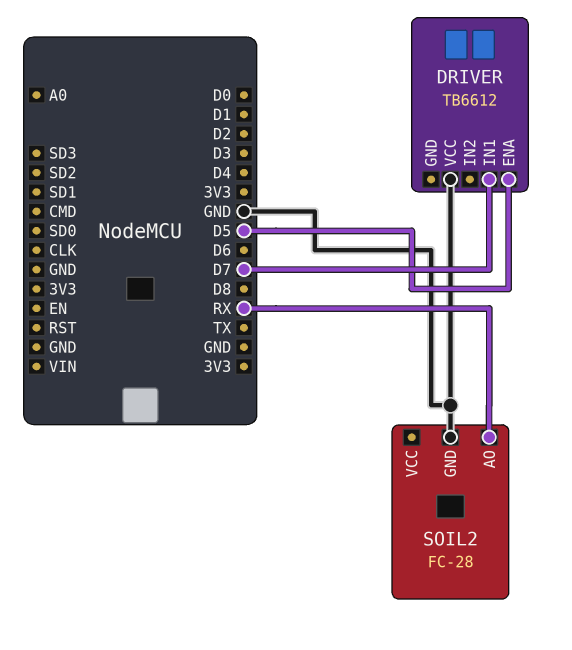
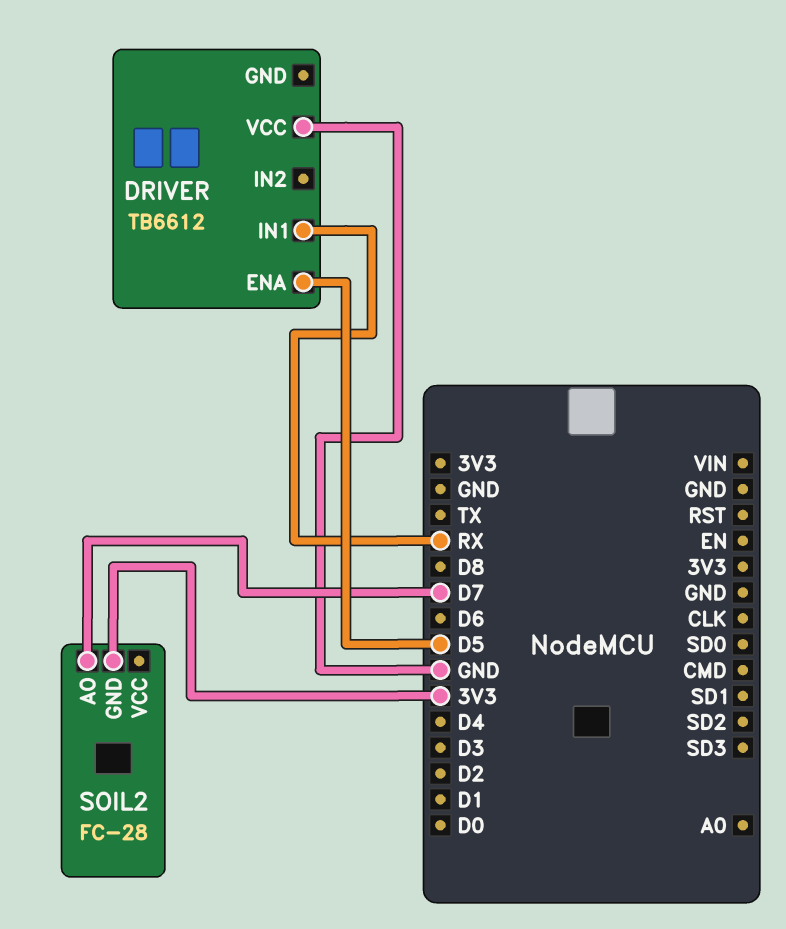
DRIVER pin IN1: D7 -> RX
SOIL2 pin AO: RX -> D7
SOIL2 pin GND: GND -> 3V3

